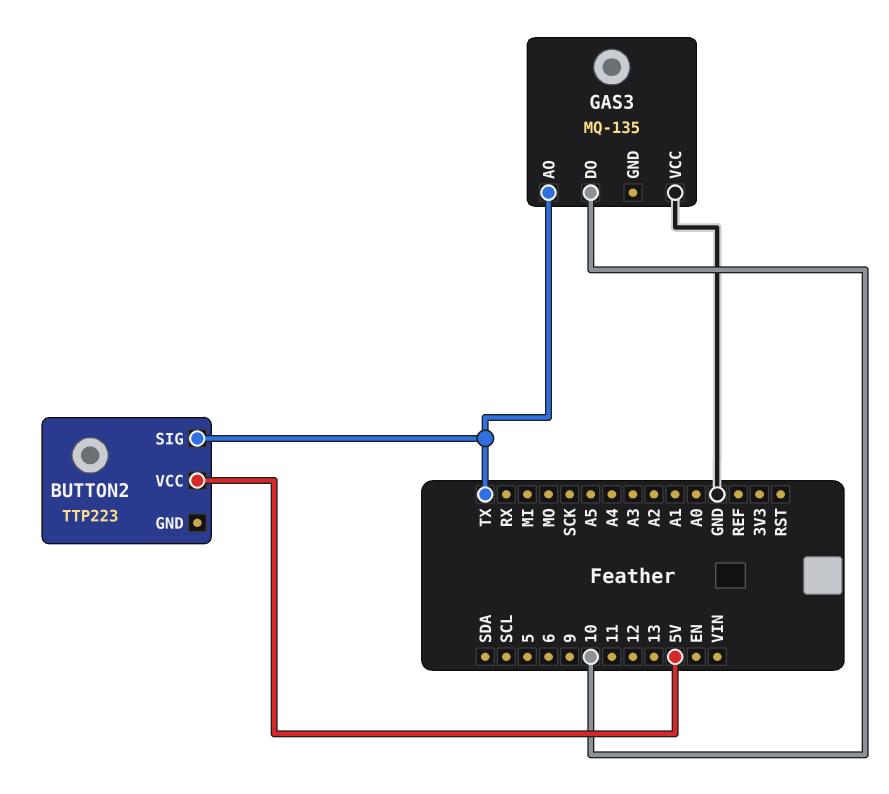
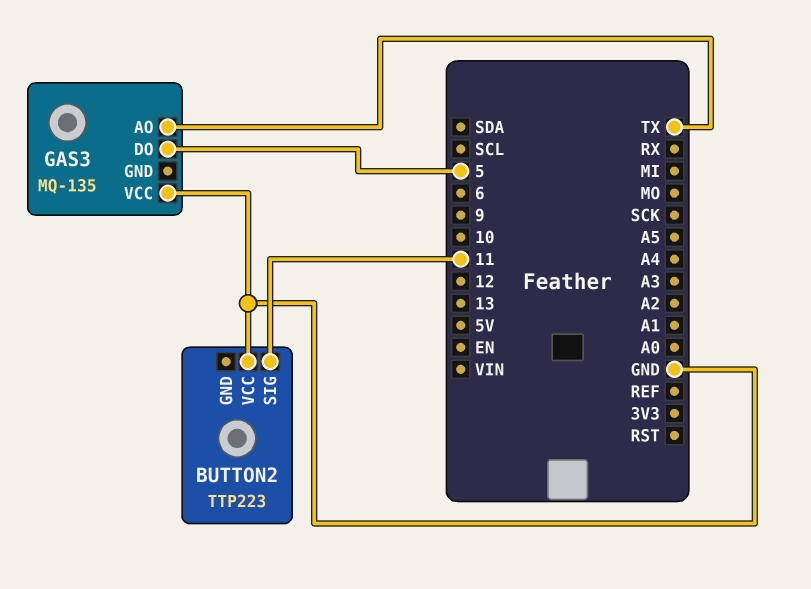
BUTTON2 pin SIG: TX -> 11
BUTTON2 pin VCC: 5V -> GND
GAS3 pin DO: 10 -> 5

